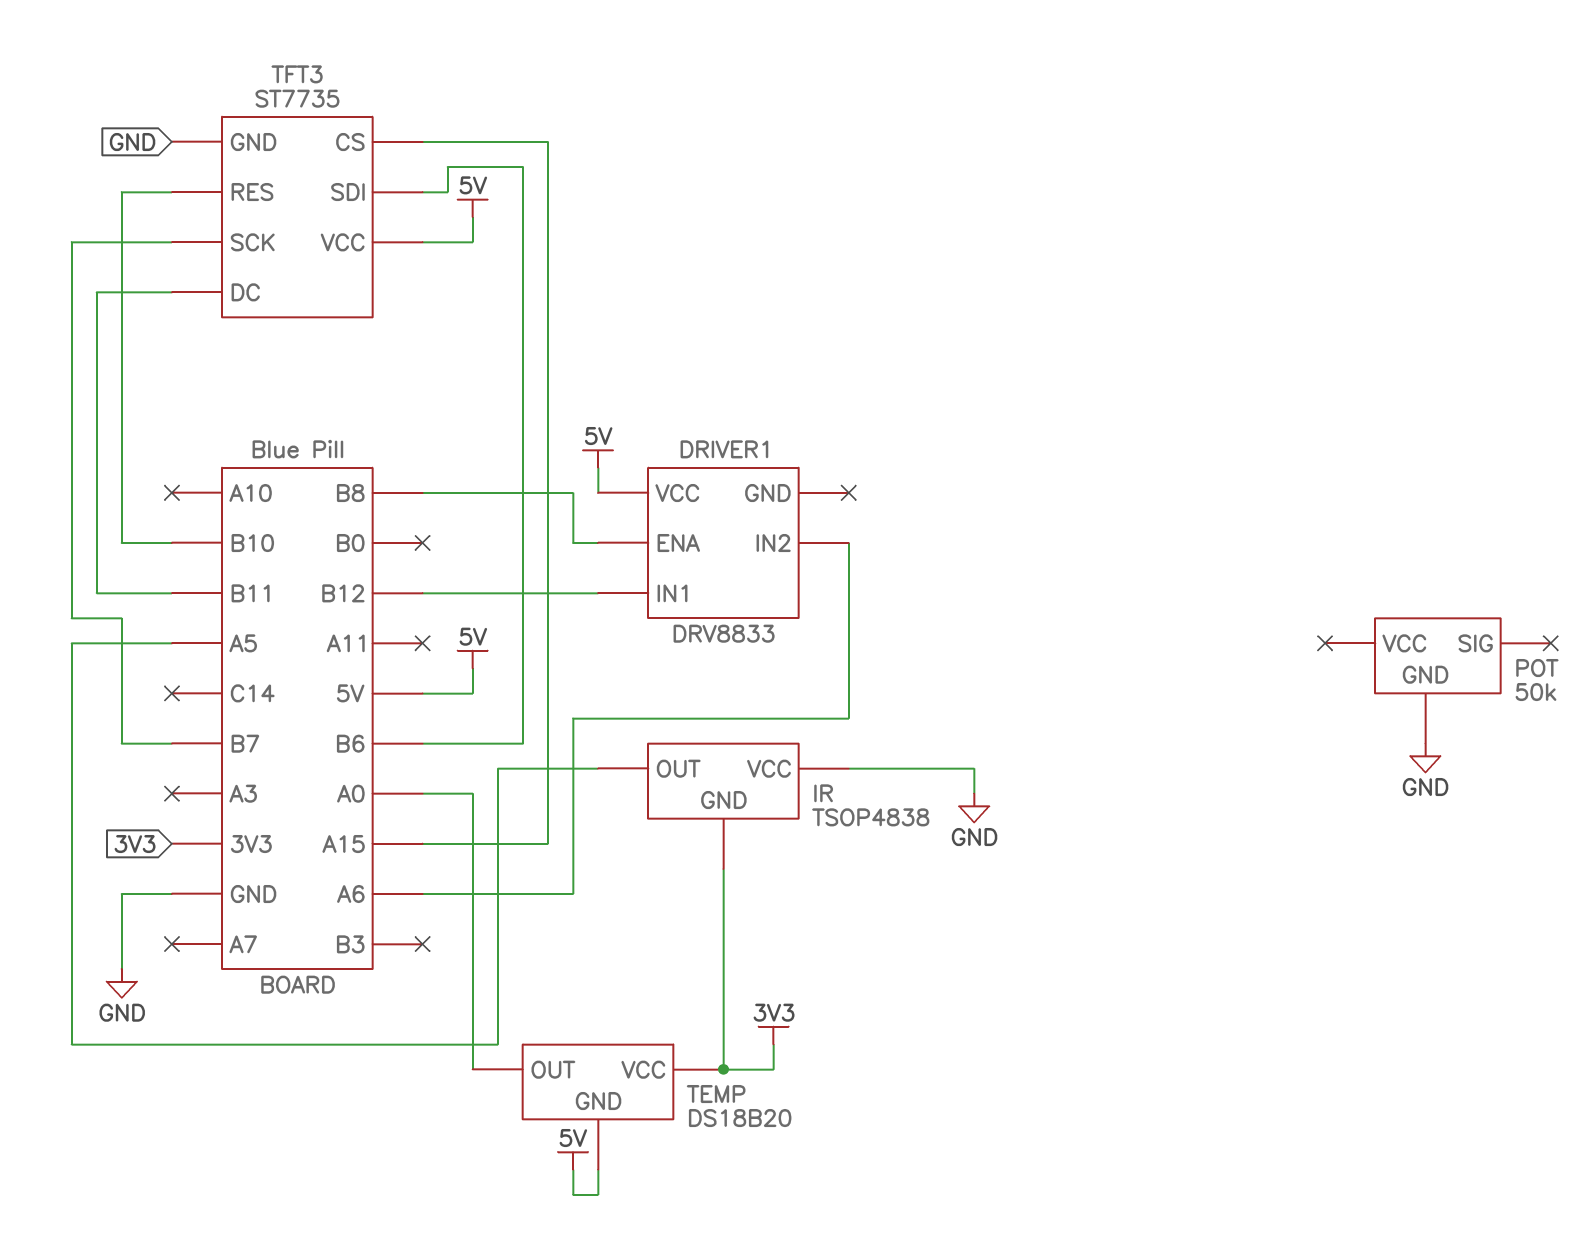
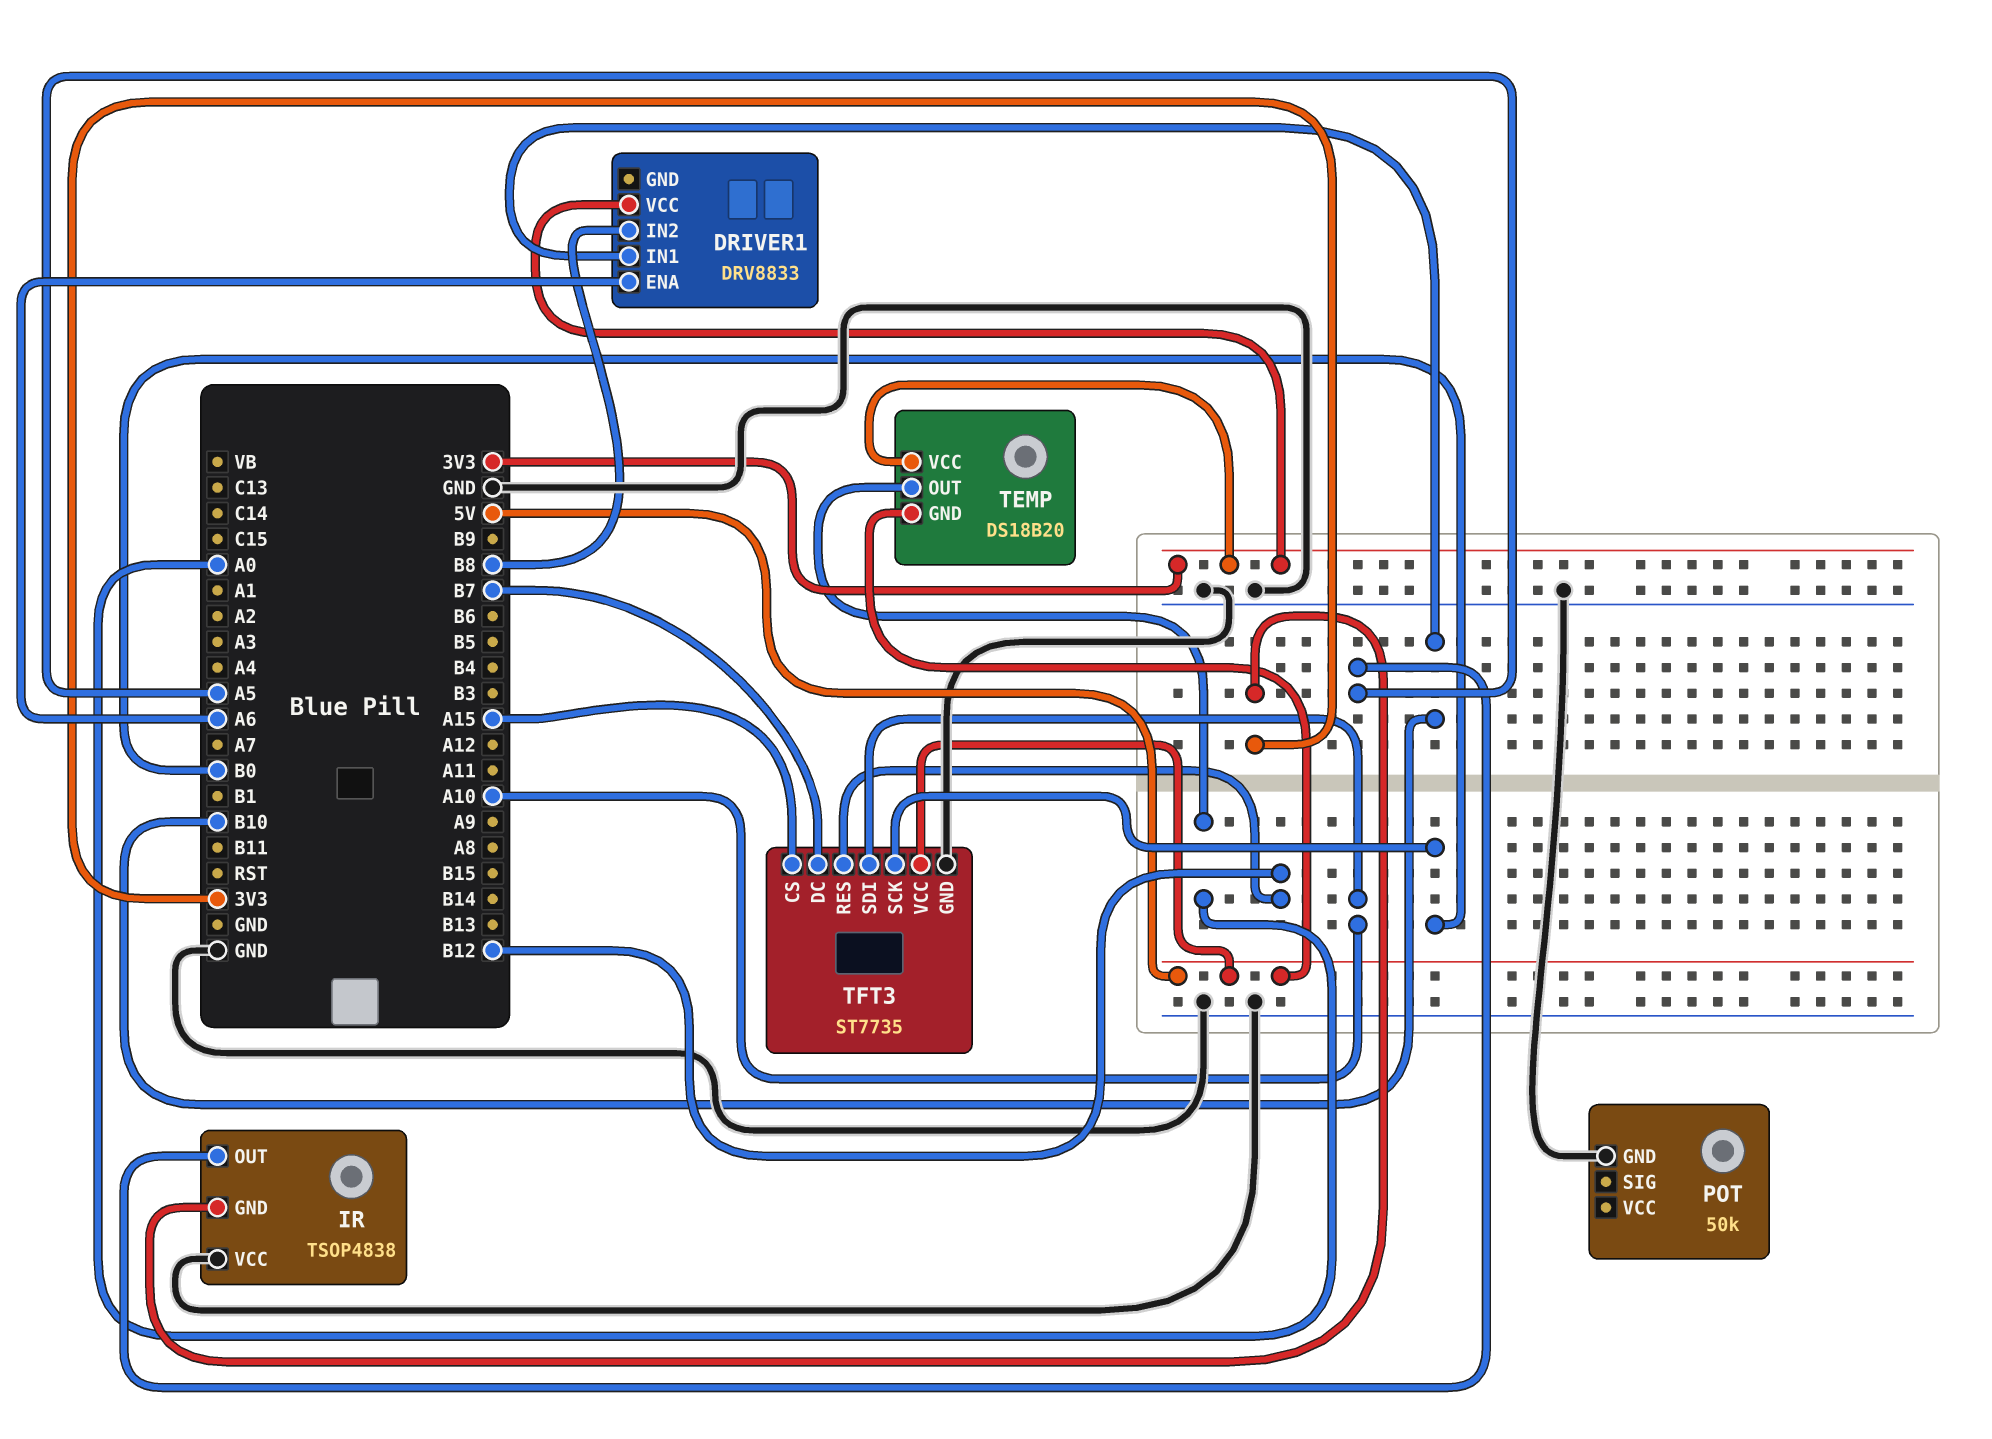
DRIVER1 pin ENA: B8 -> A6
DRIVER1 pin IN1: B12 -> B10
DRIVER1 pin IN2: A6 -> B8
DRIVER1 pin VCC: 5V -> 3V3
TFT3 pin DC: B11 -> B7
TFT3 pin RES: B10 -> B12
TFT3 pin SCK: B7 -> B0
TFT3 pin SDI: B6 -> A10

